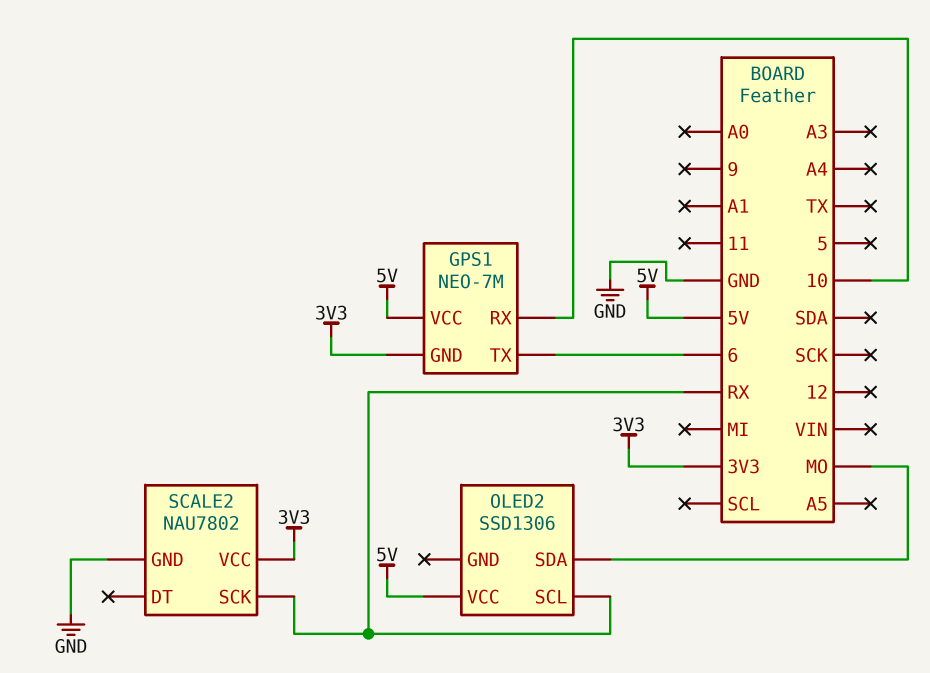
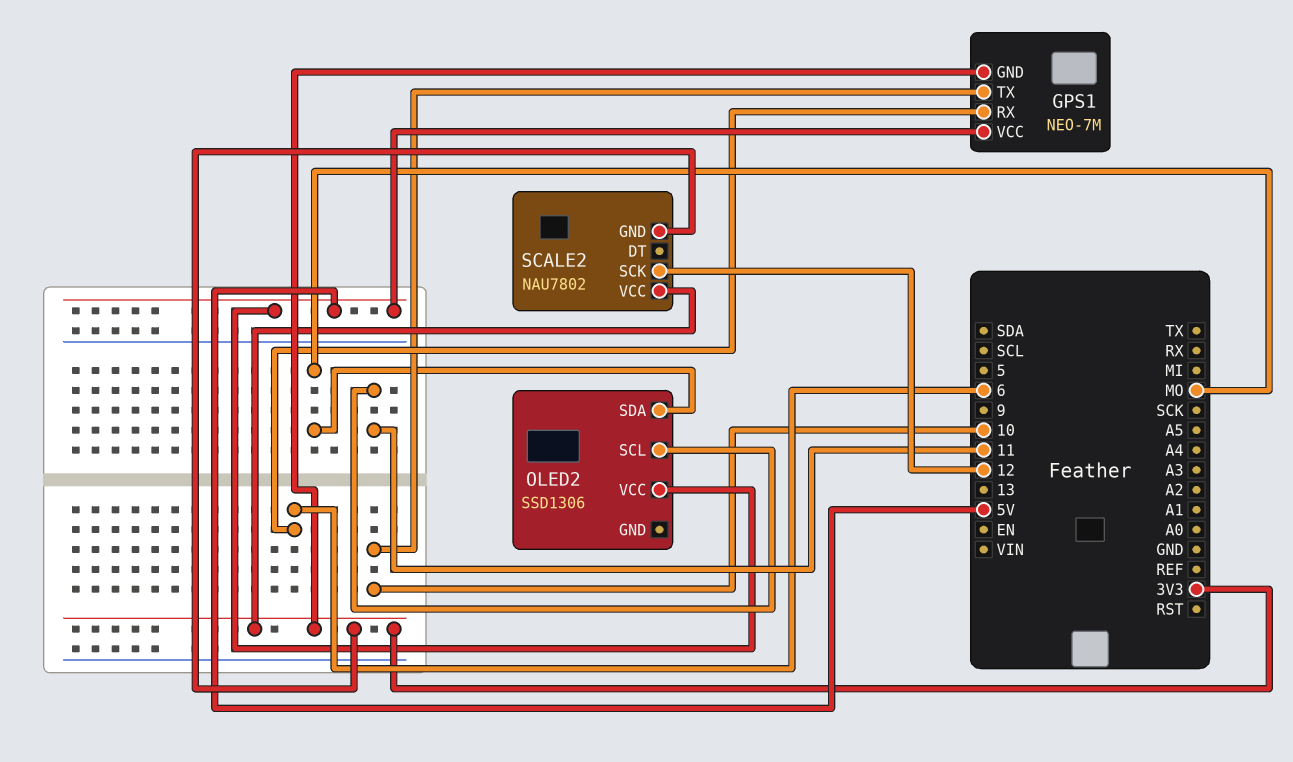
GPS1 pin RX: 10 -> 6
GPS1 pin TX: 6 -> 10
OLED2 pin SCL: RX -> 11
SCALE2 pin GND: GND -> 3V3
SCALE2 pin SCK: RX -> 12

